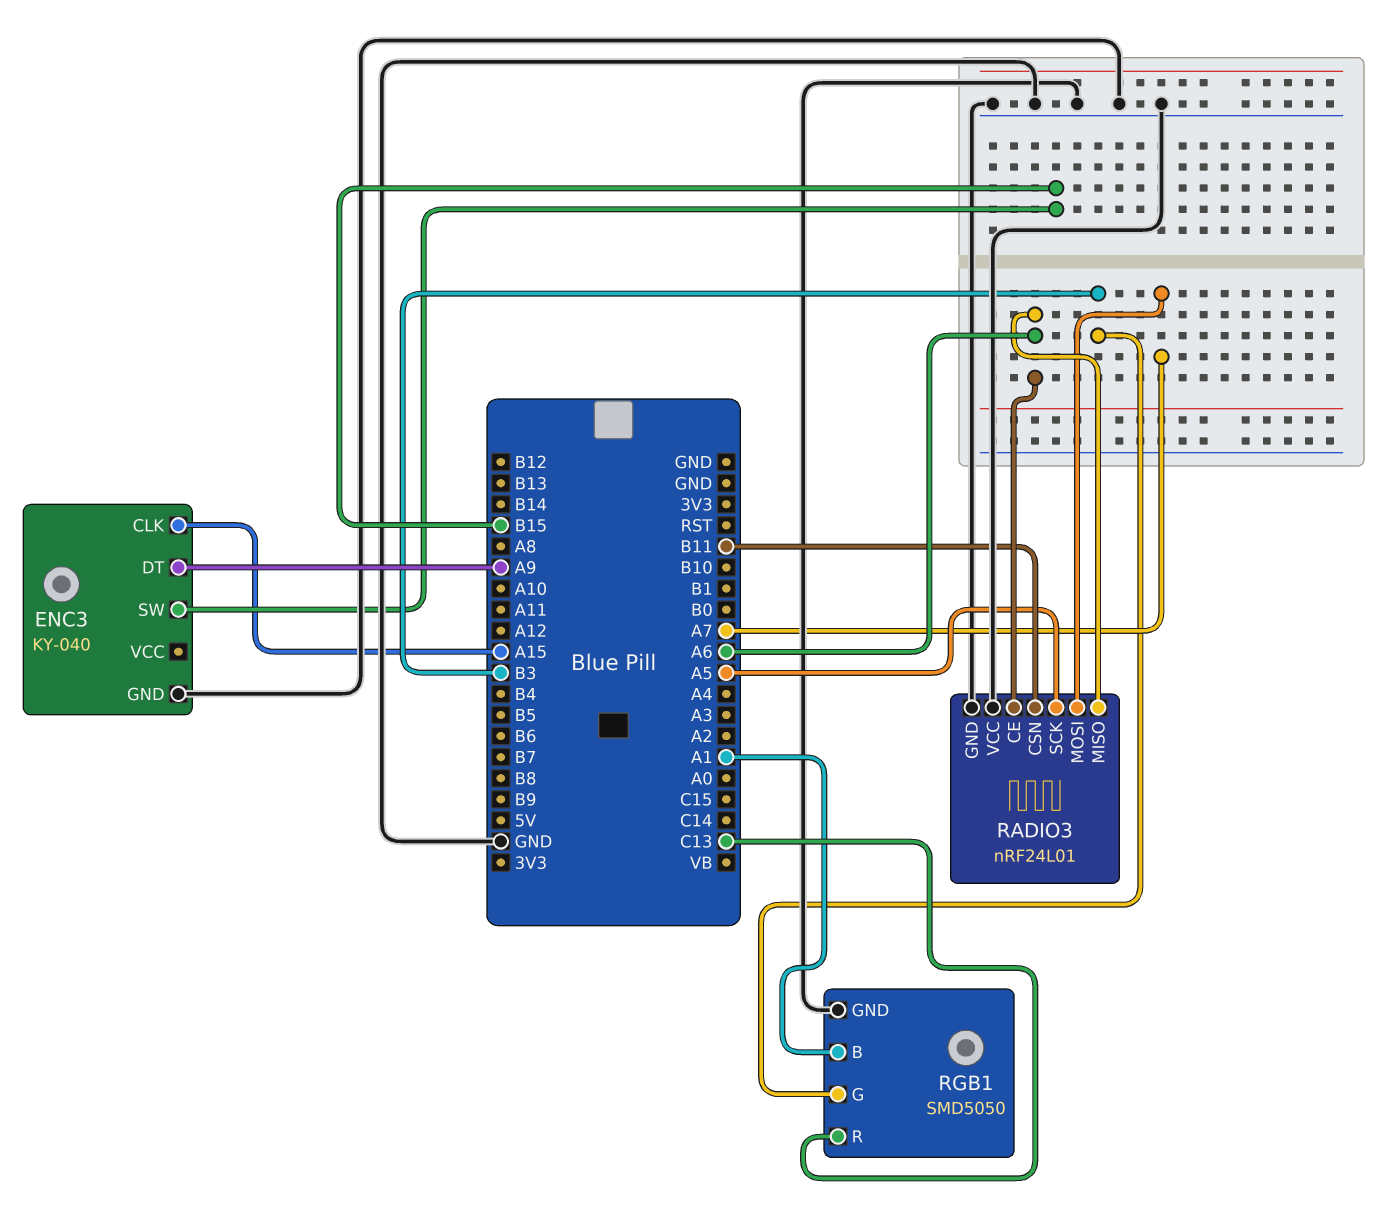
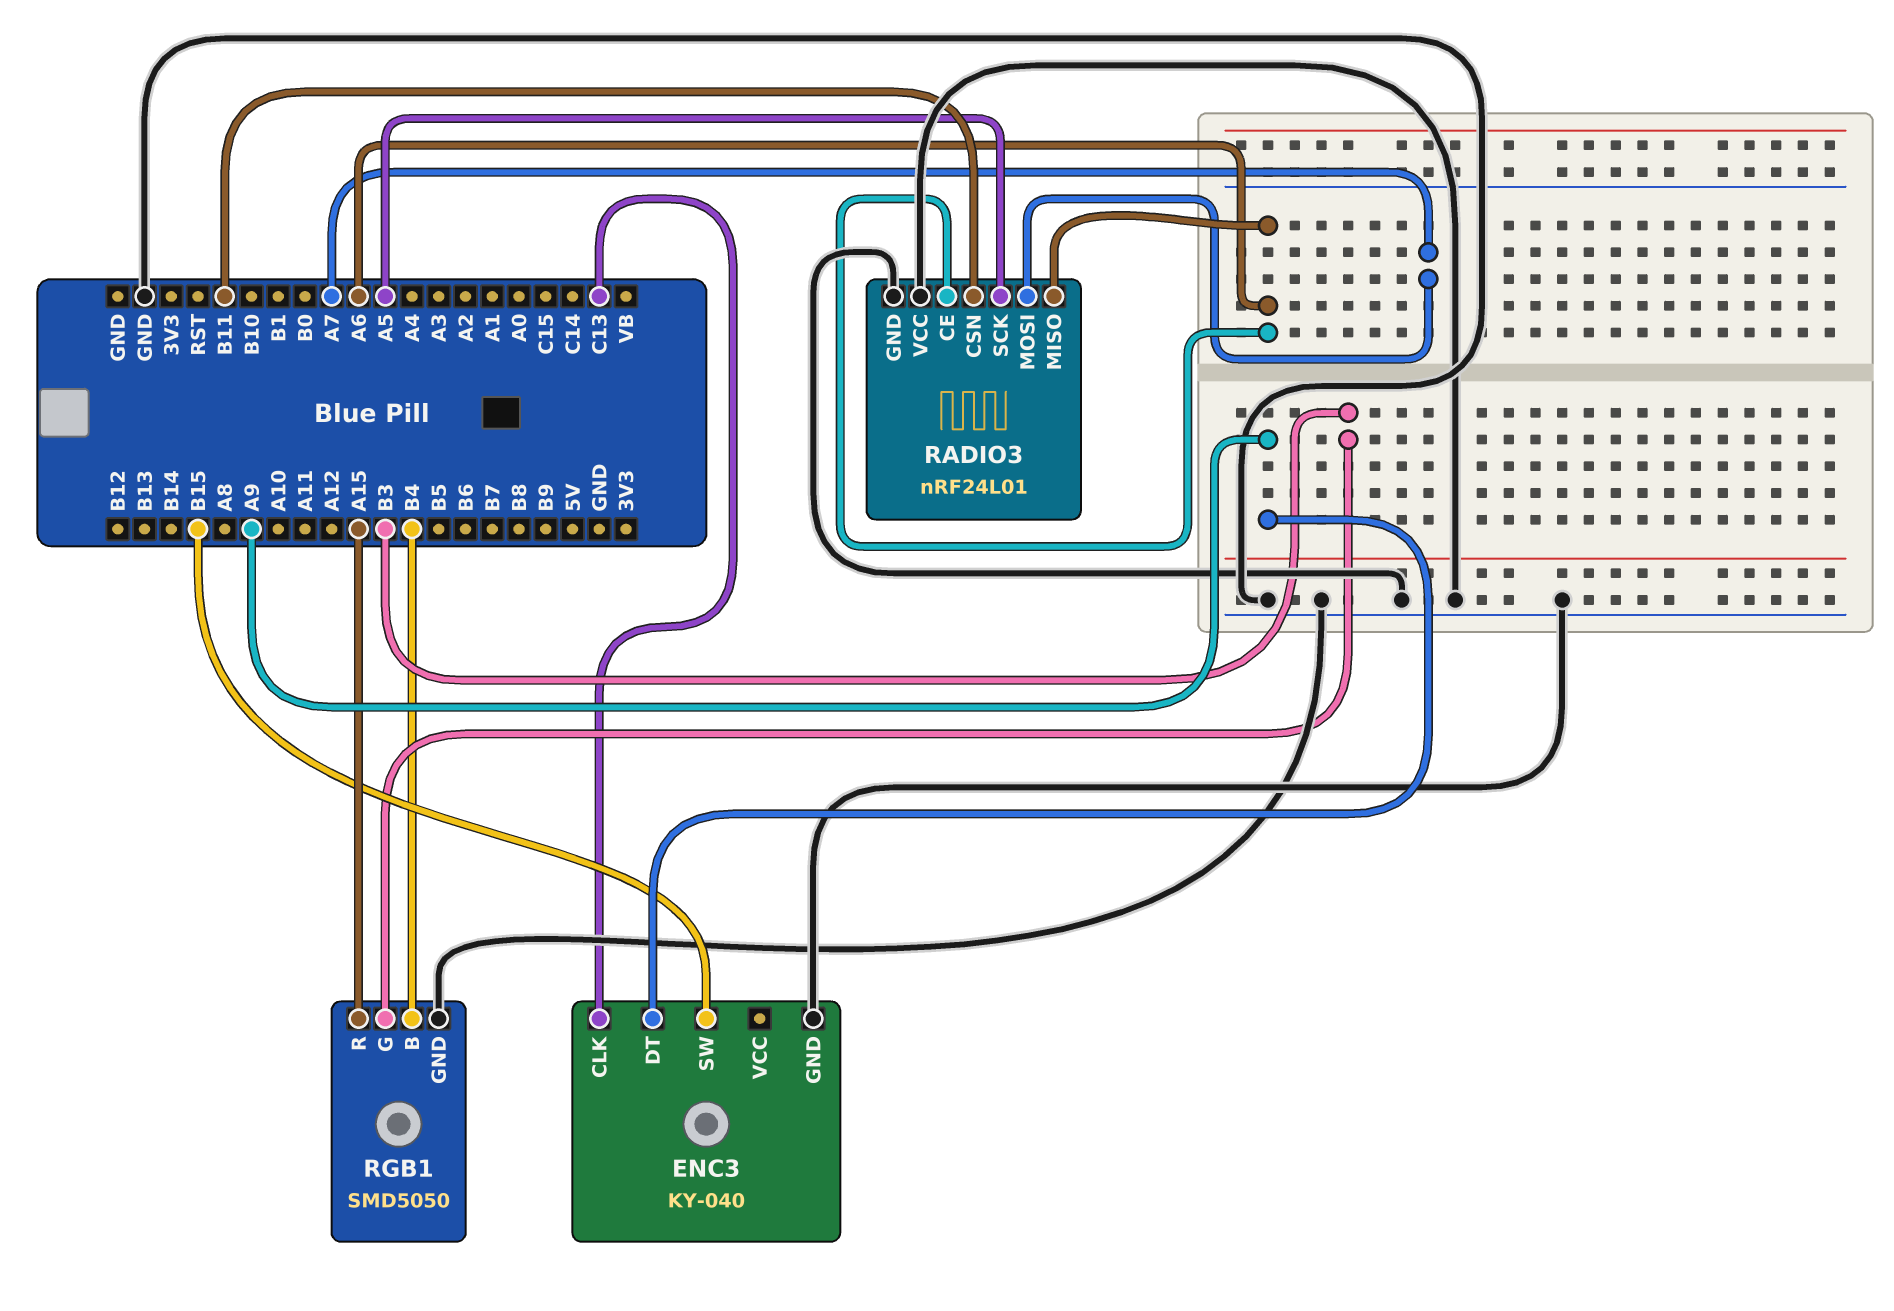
ENC3 pin CLK: A15 -> C13
RGB1 pin B: A1 -> B4
RGB1 pin R: C13 -> A15

